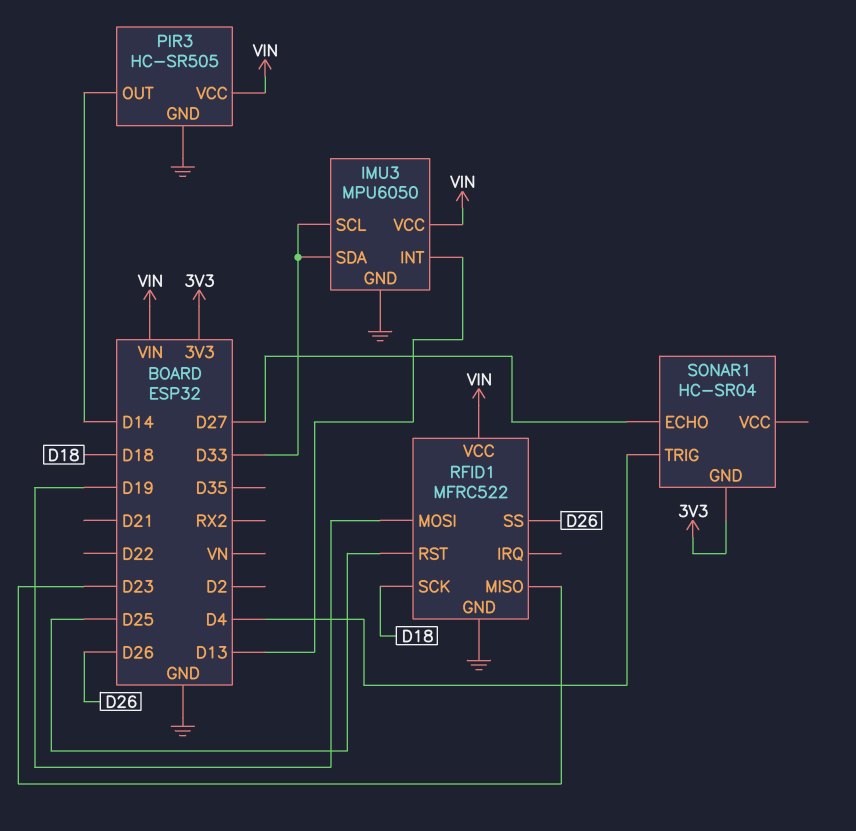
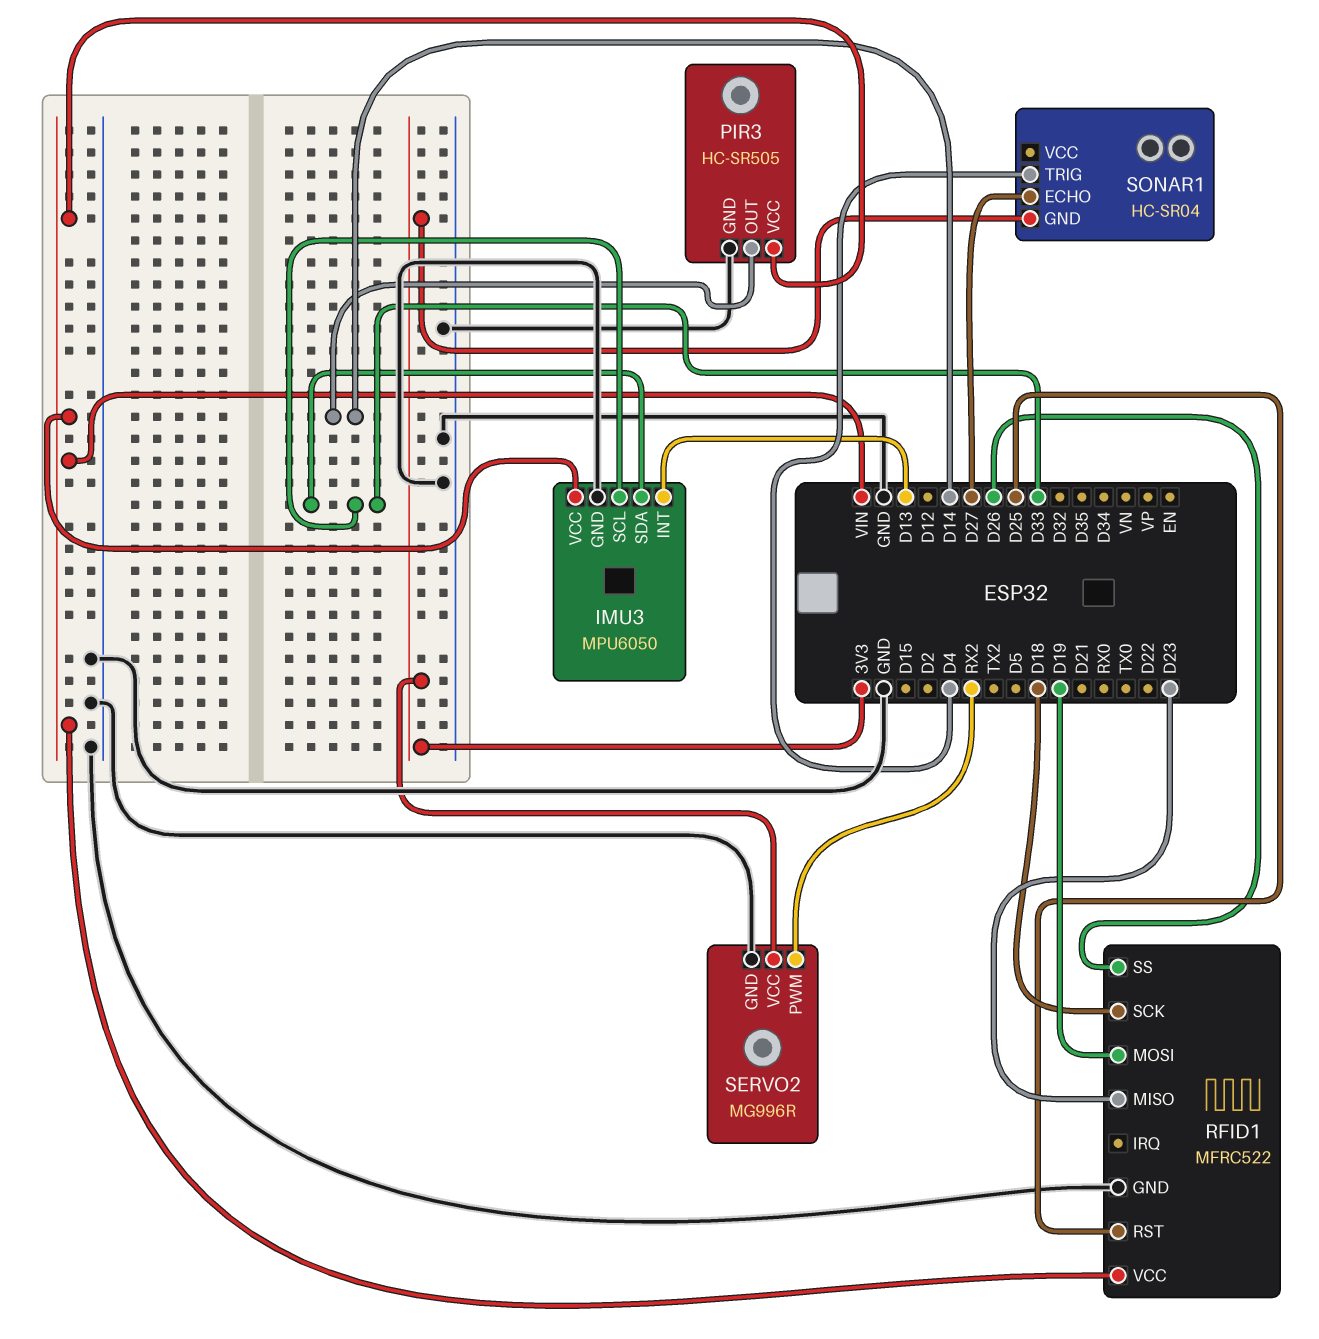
SERVO2: none -> MG996R
SERVO2 pin GND: none -> GND
SERVO2 pin PWM: none -> RX2
SERVO2 pin VCC: none -> 3V3

